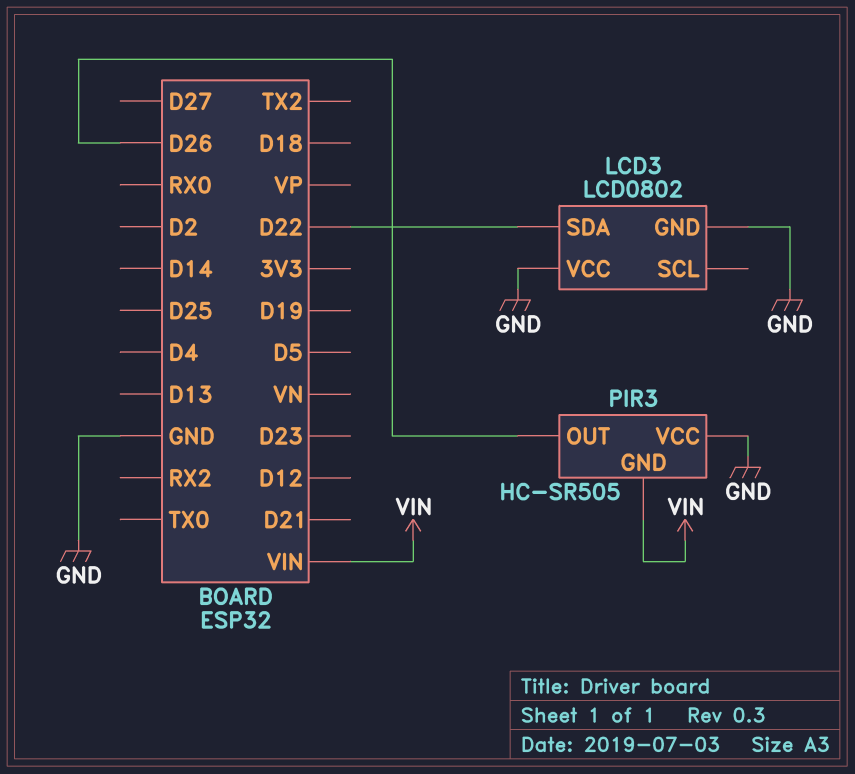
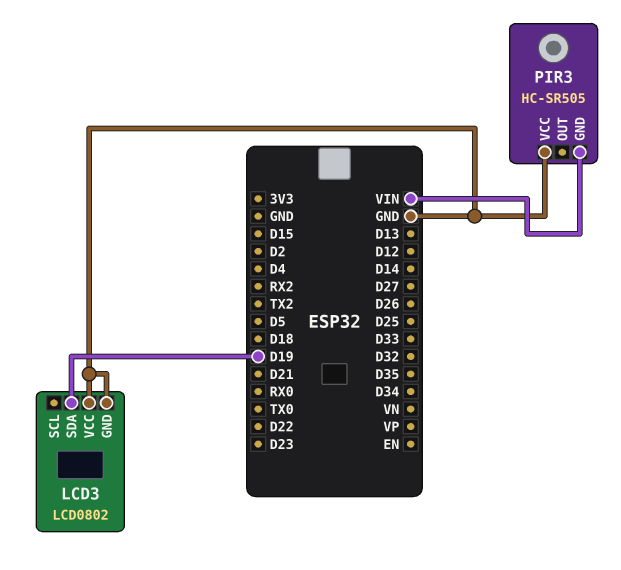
LCD3 pin SDA: D22 -> D19
PIR3 pin OUT: D26 -> none

